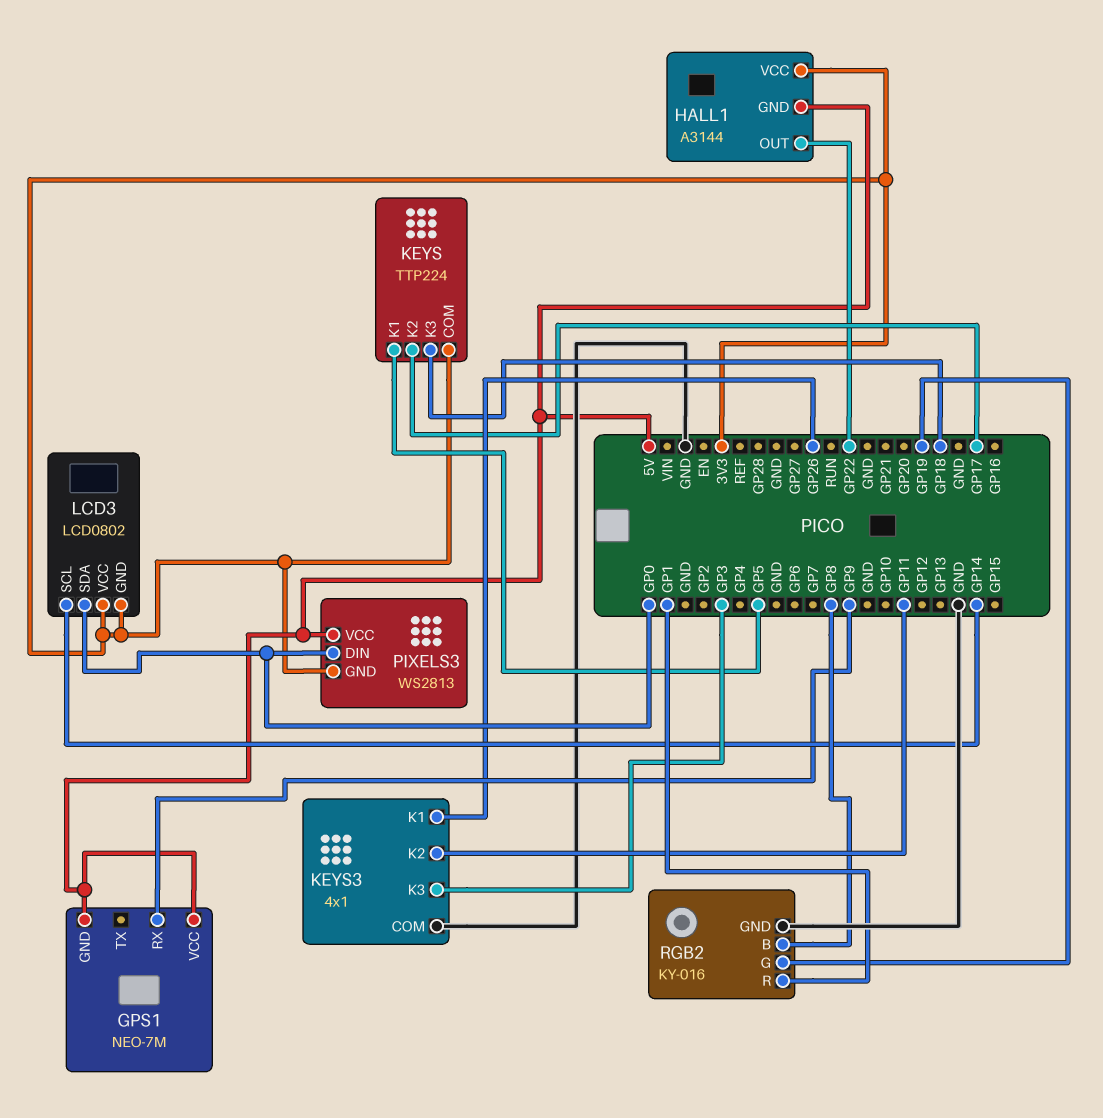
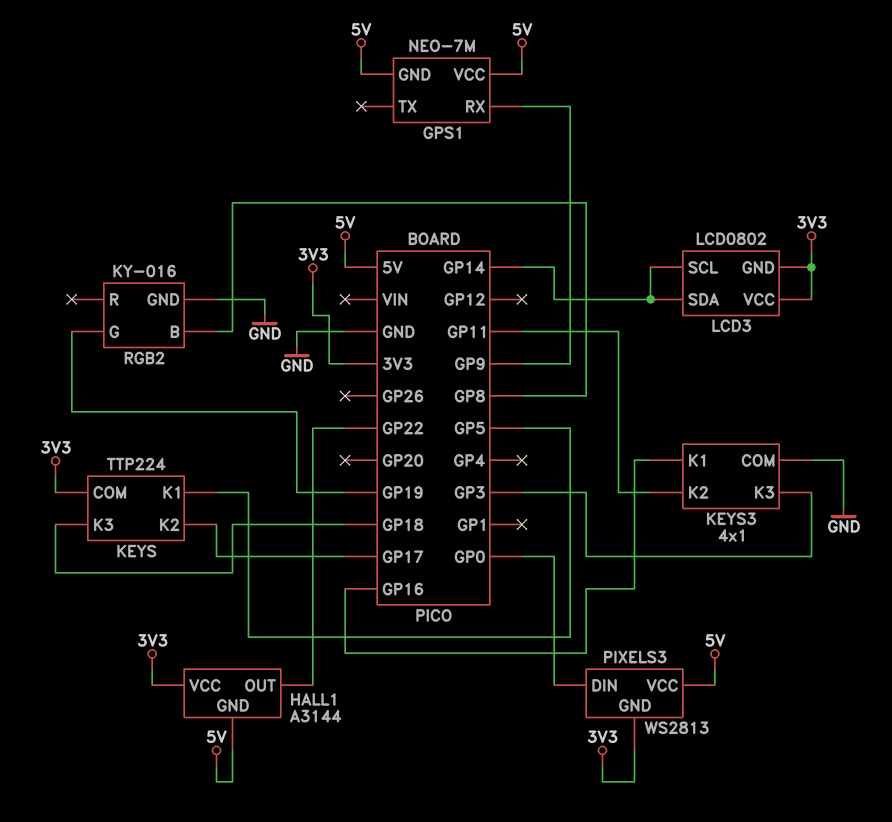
KEYS3 pin K1: GP26 -> GP16
LCD3 pin SDA: GP0 -> GP14
RGB2 pin R: GP1 -> none

